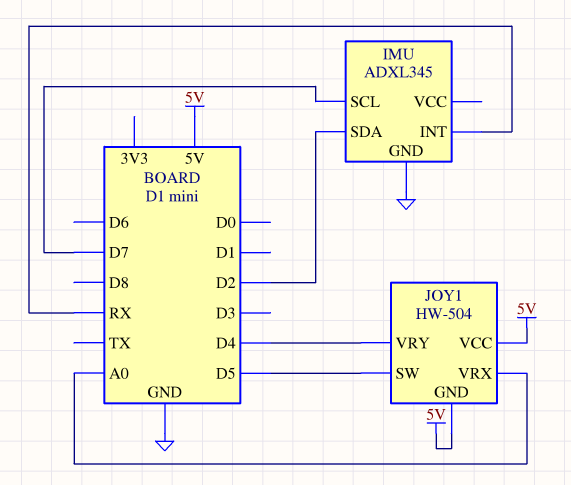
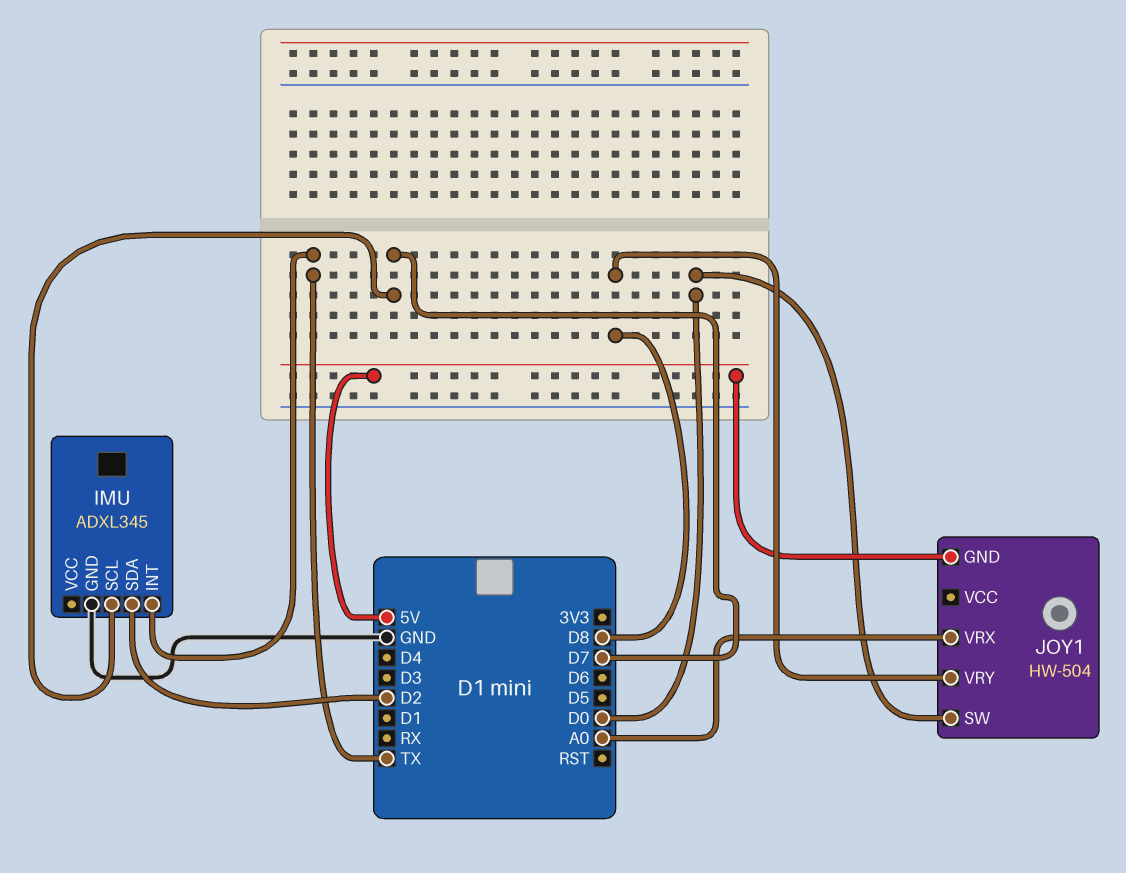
IMU pin INT: RX -> TX
JOY1 pin SW: D5 -> D0
JOY1 pin VCC: 5V -> none
JOY1 pin VRY: D4 -> D8

